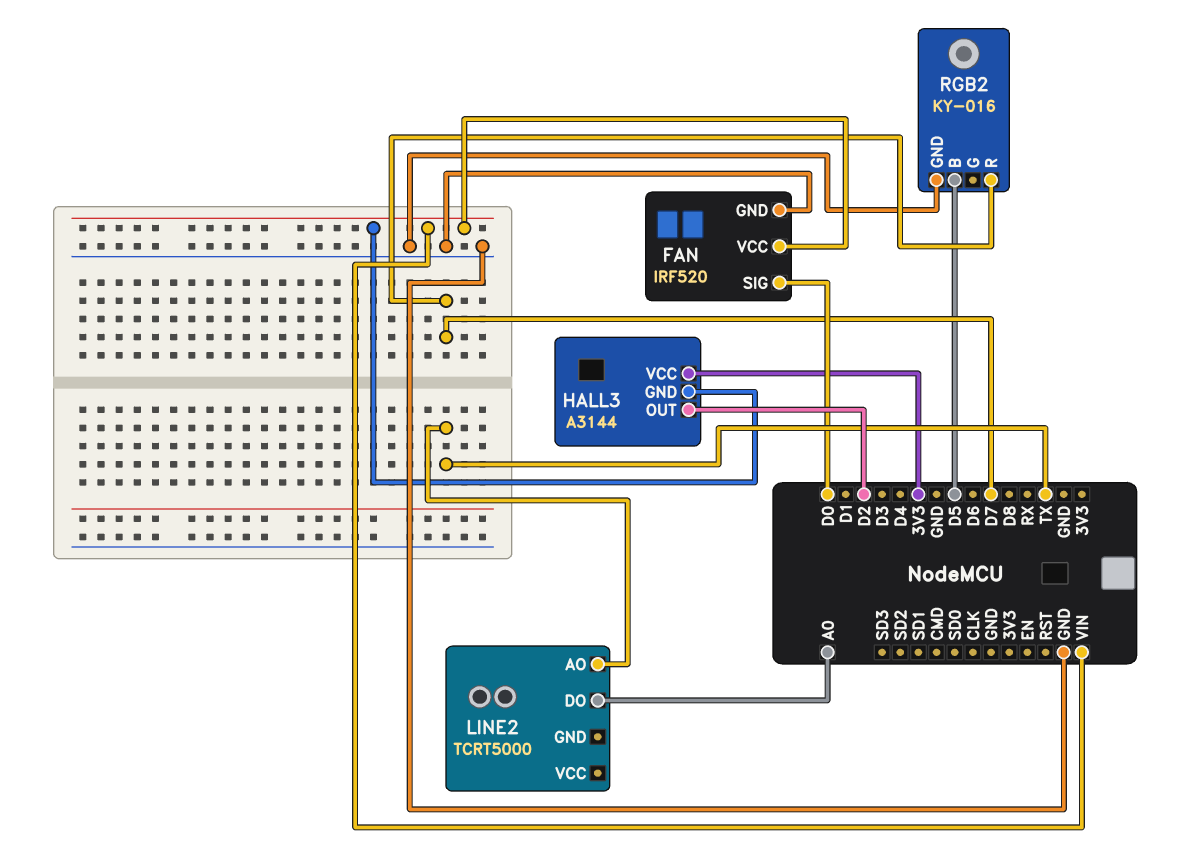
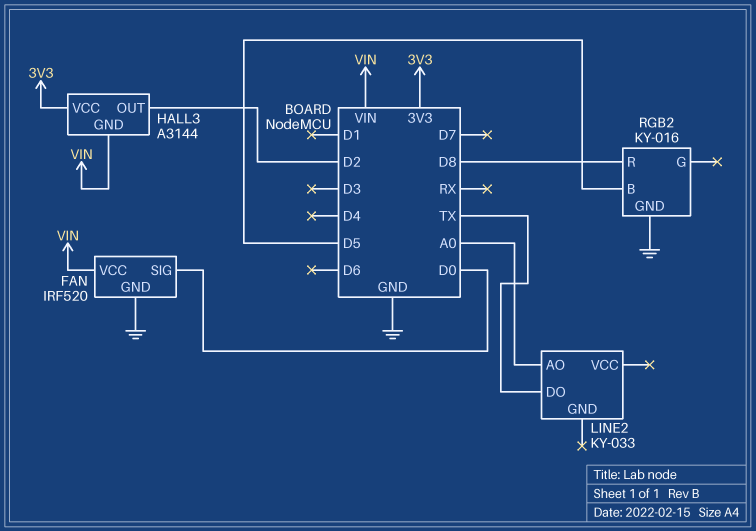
LINE2: TCRT5000 -> KY-033
LINE2 pin AO: TX -> A0
LINE2 pin DO: A0 -> TX
RGB2 pin R: D7 -> D8

